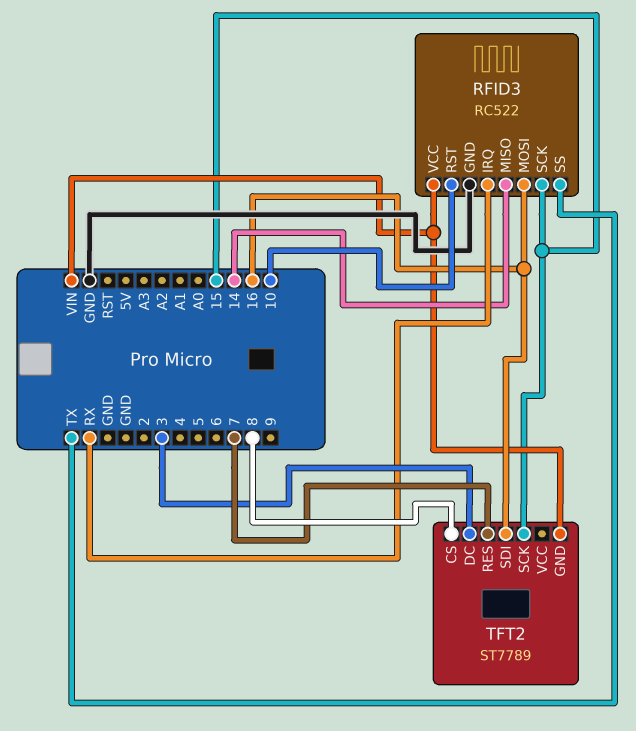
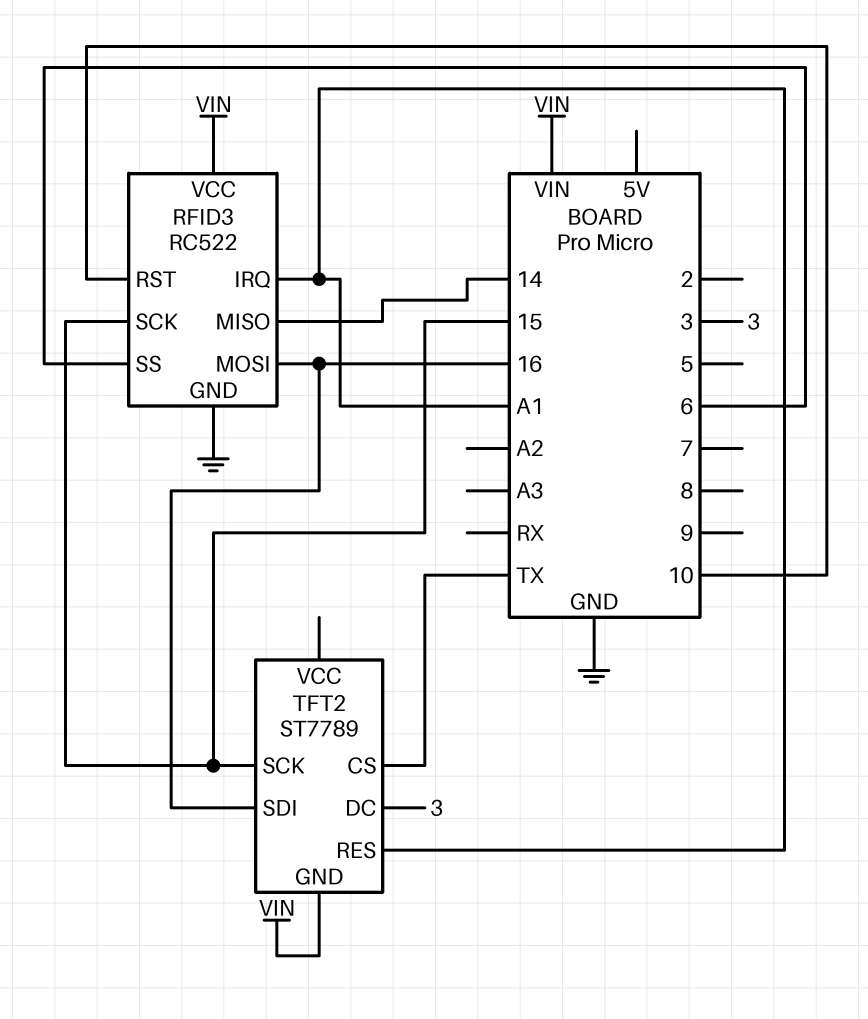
RFID3 pin IRQ: RX -> A1
RFID3 pin SS: TX -> 6
TFT2 pin CS: 8 -> TX
TFT2 pin RES: 7 -> A1

